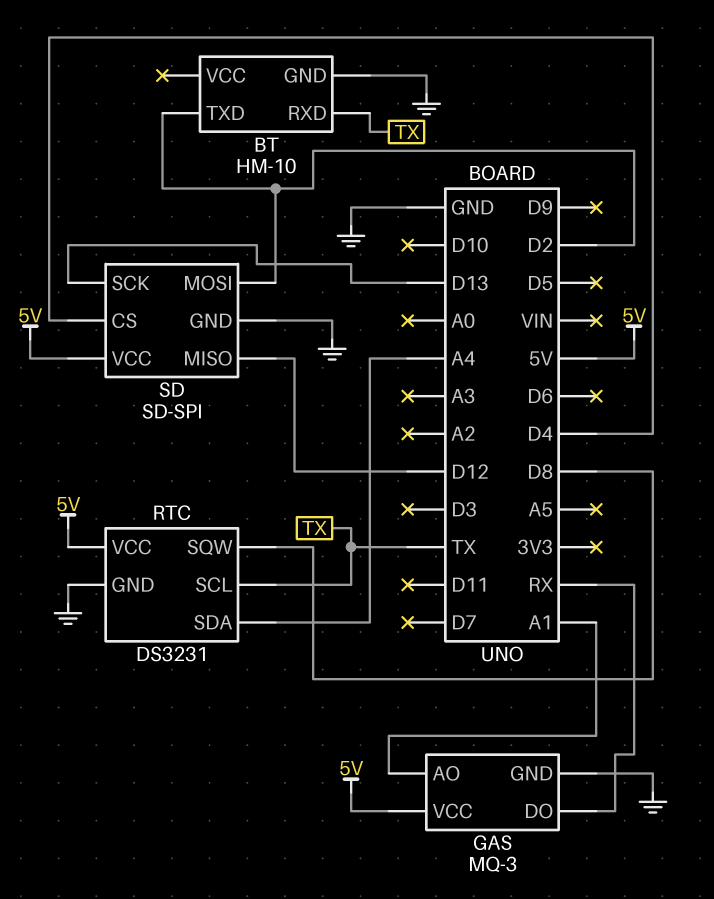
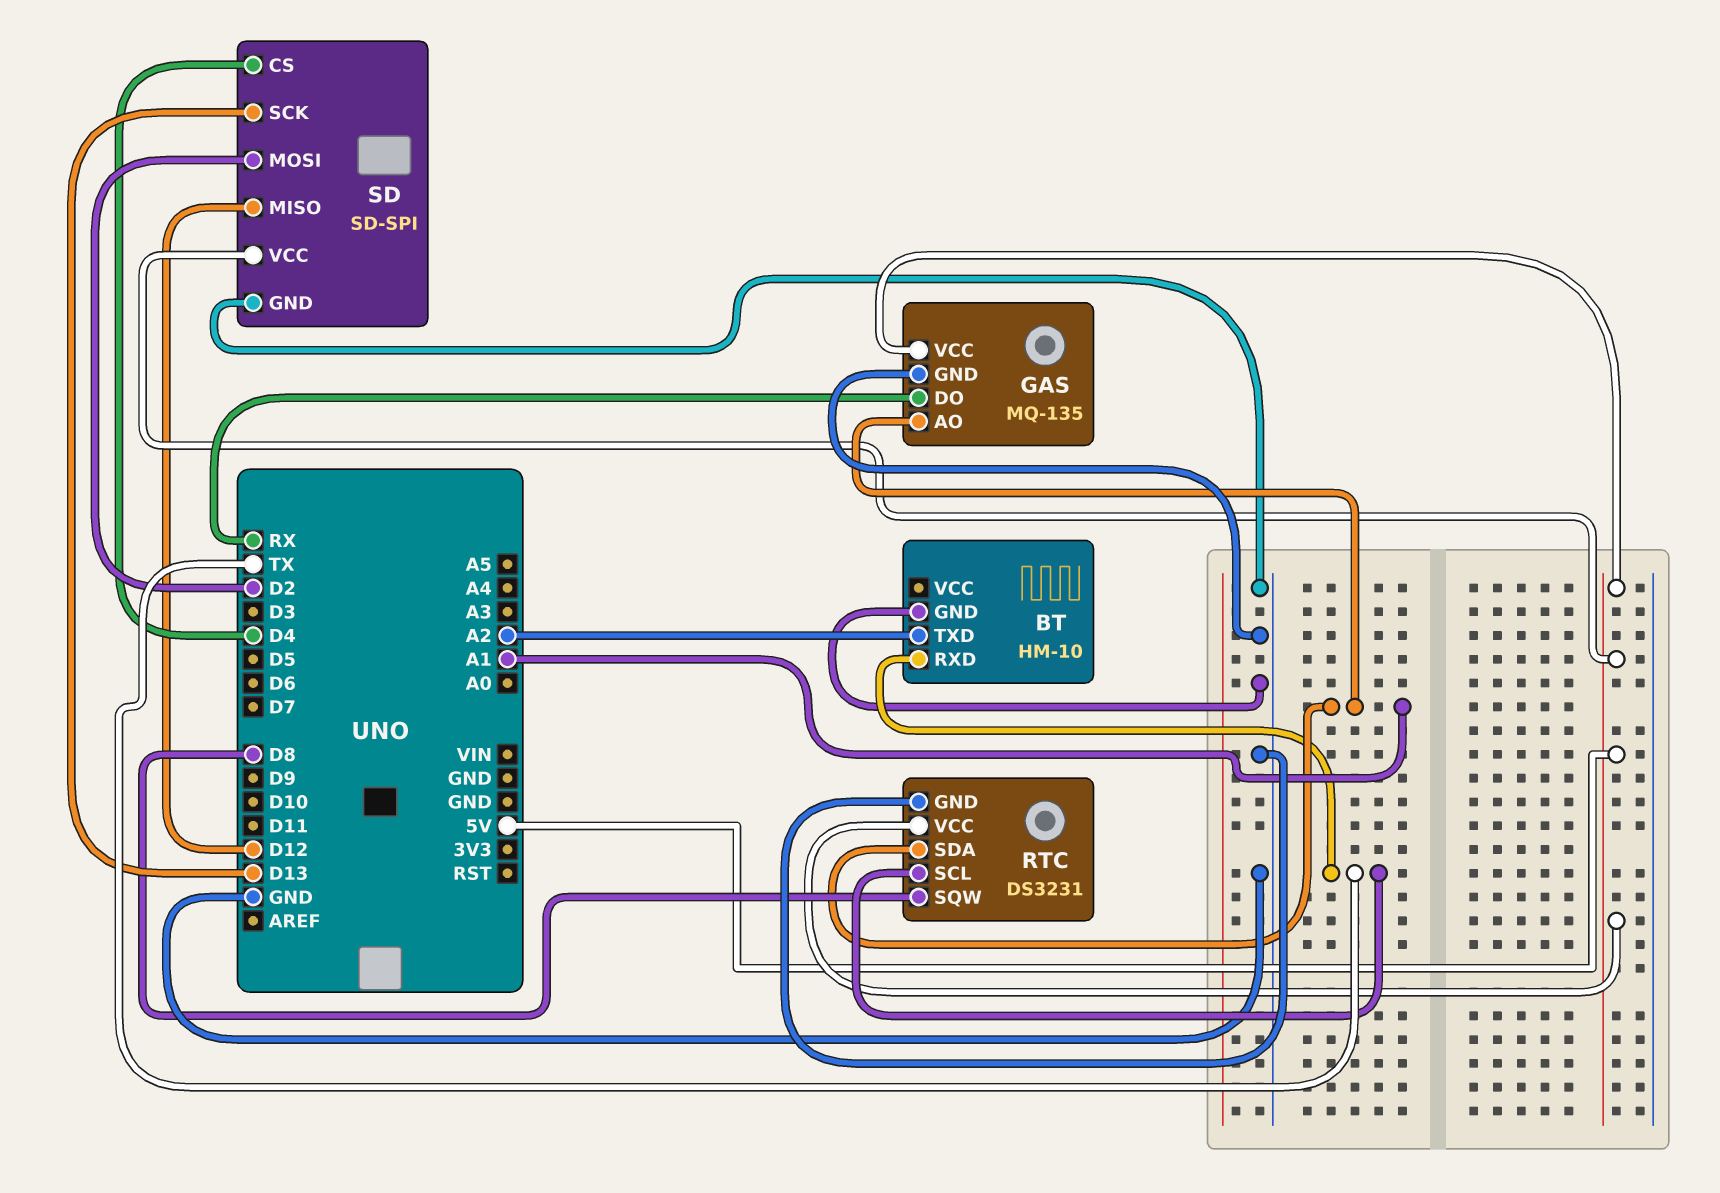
BT pin TXD: D2 -> A2
GAS: MQ-3 -> MQ-135
RTC pin SDA: A4 -> A1

